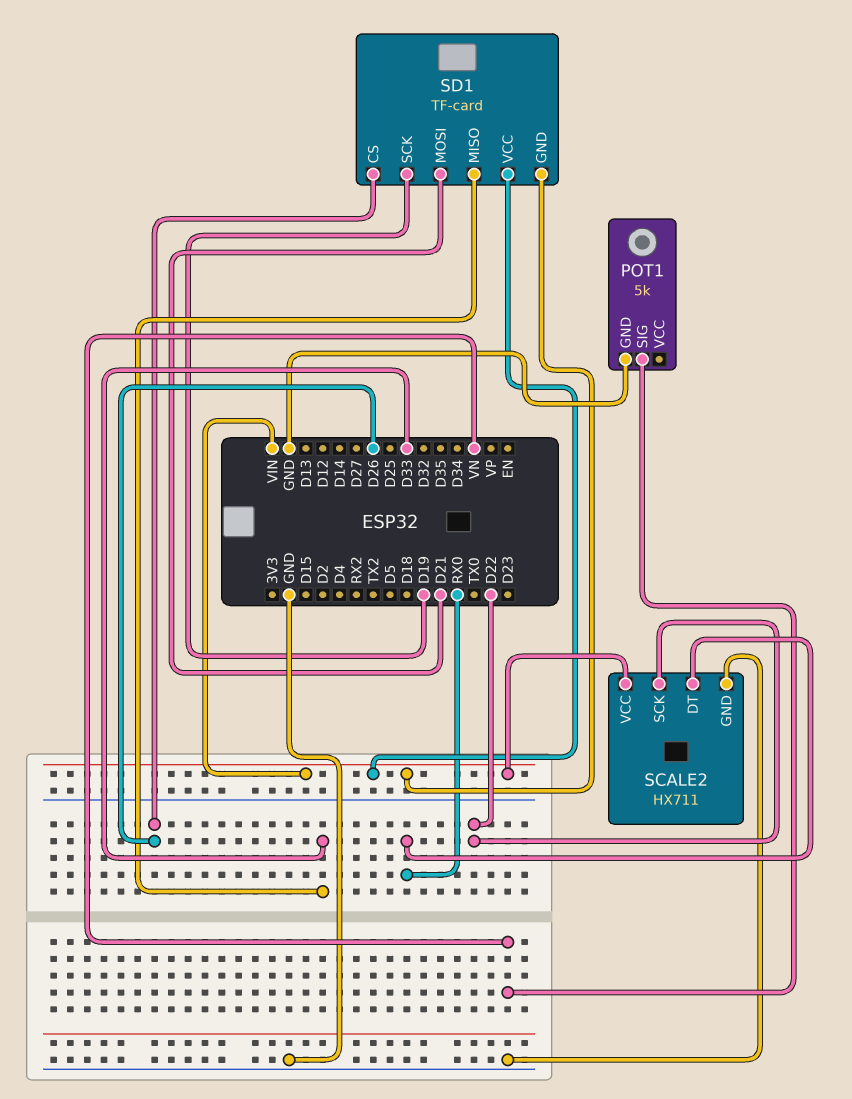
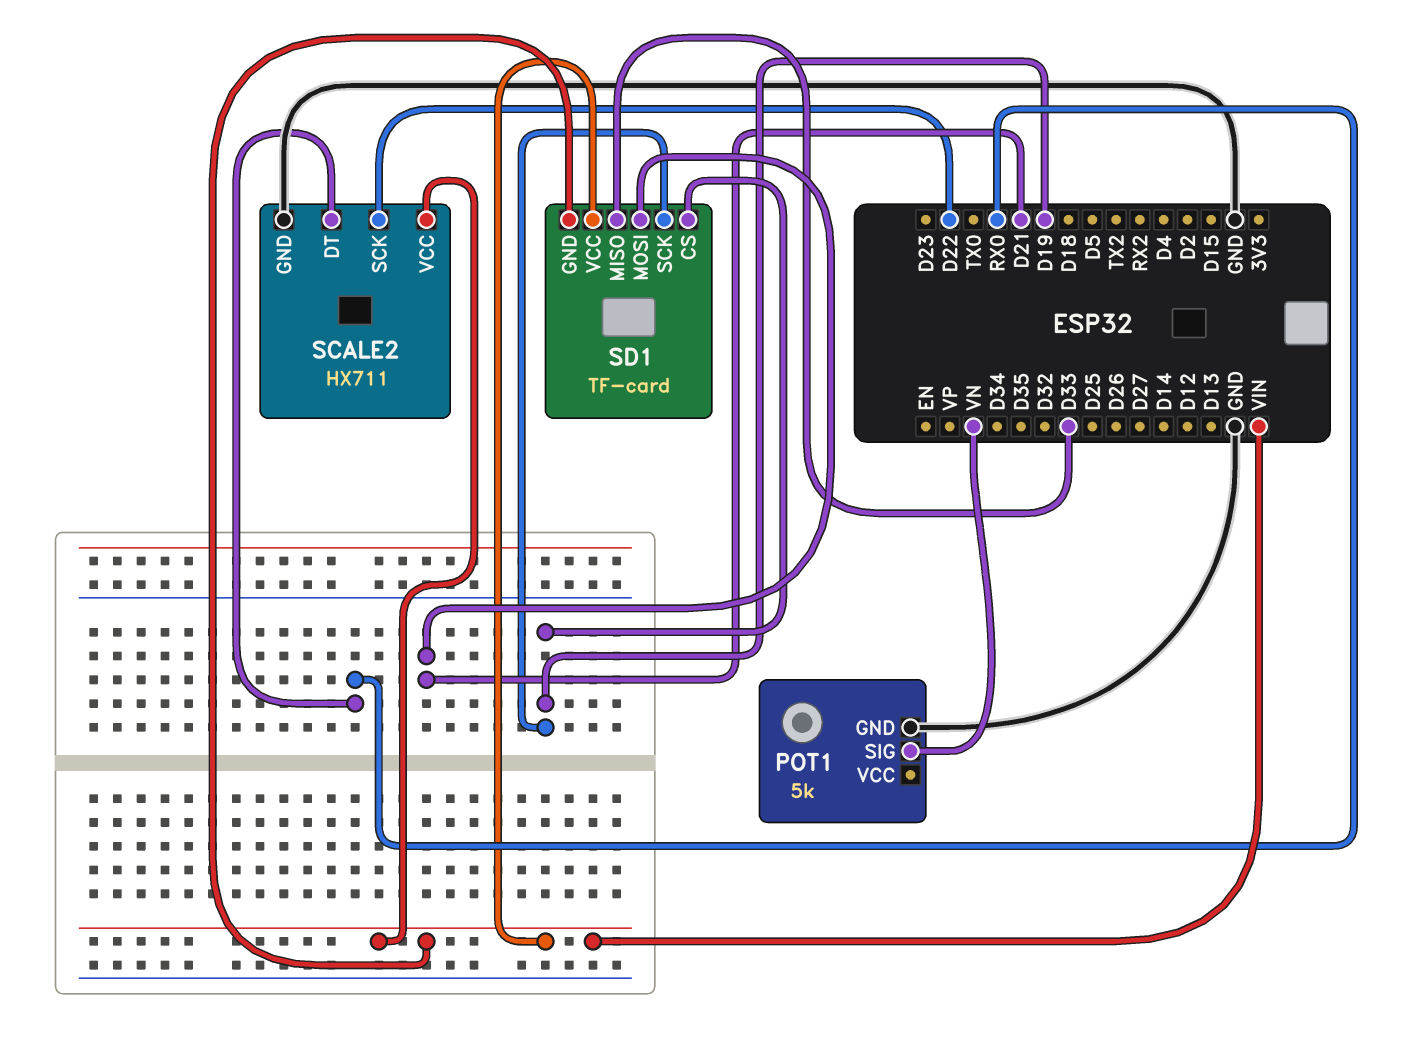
SD1 pin CS: D26 -> D19

